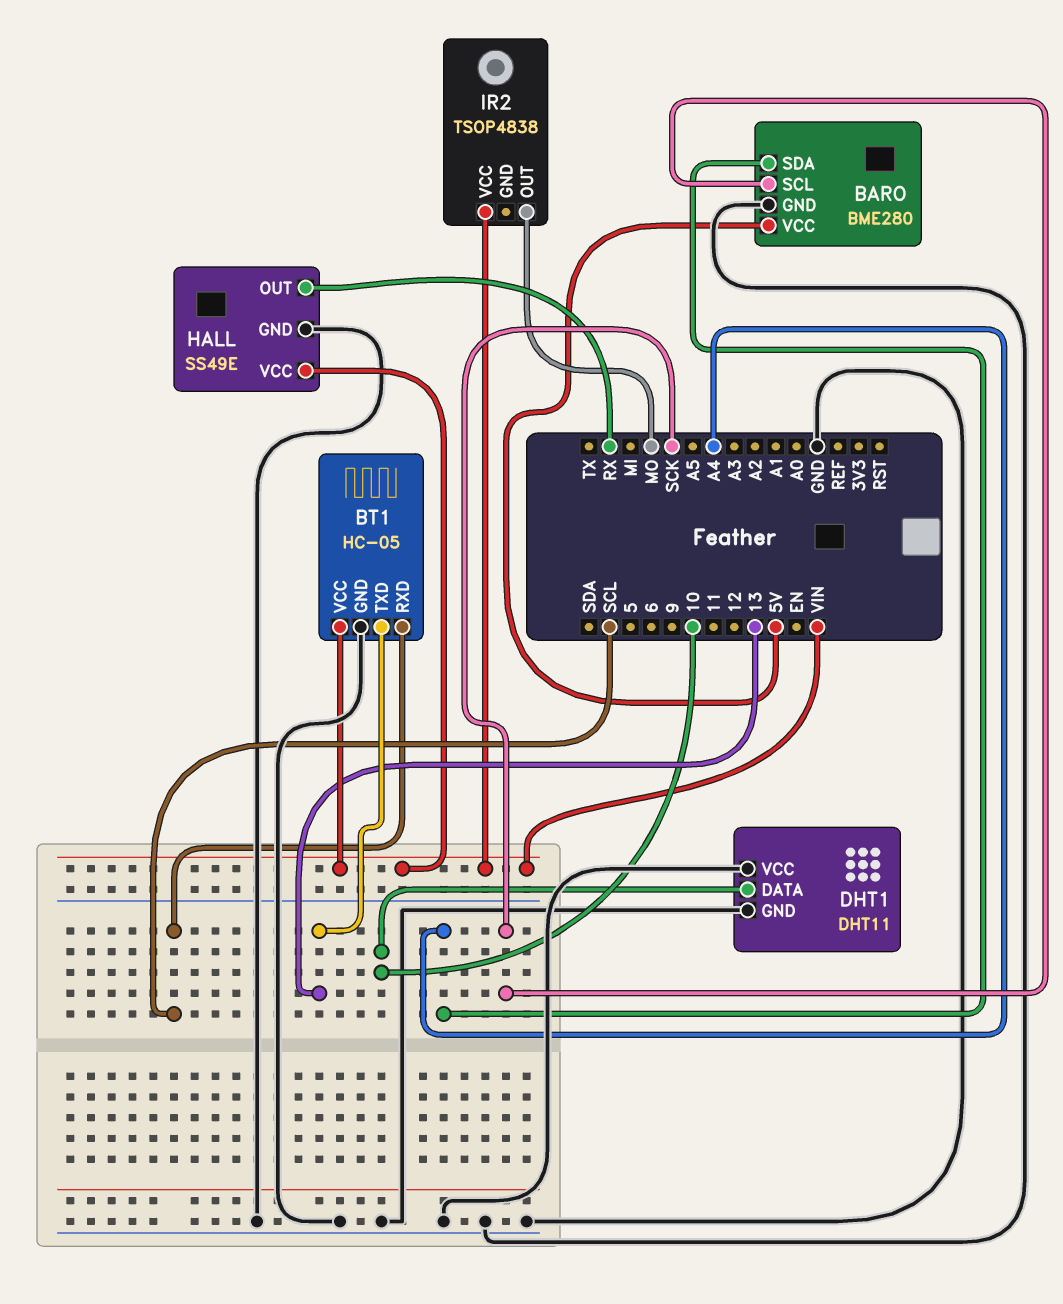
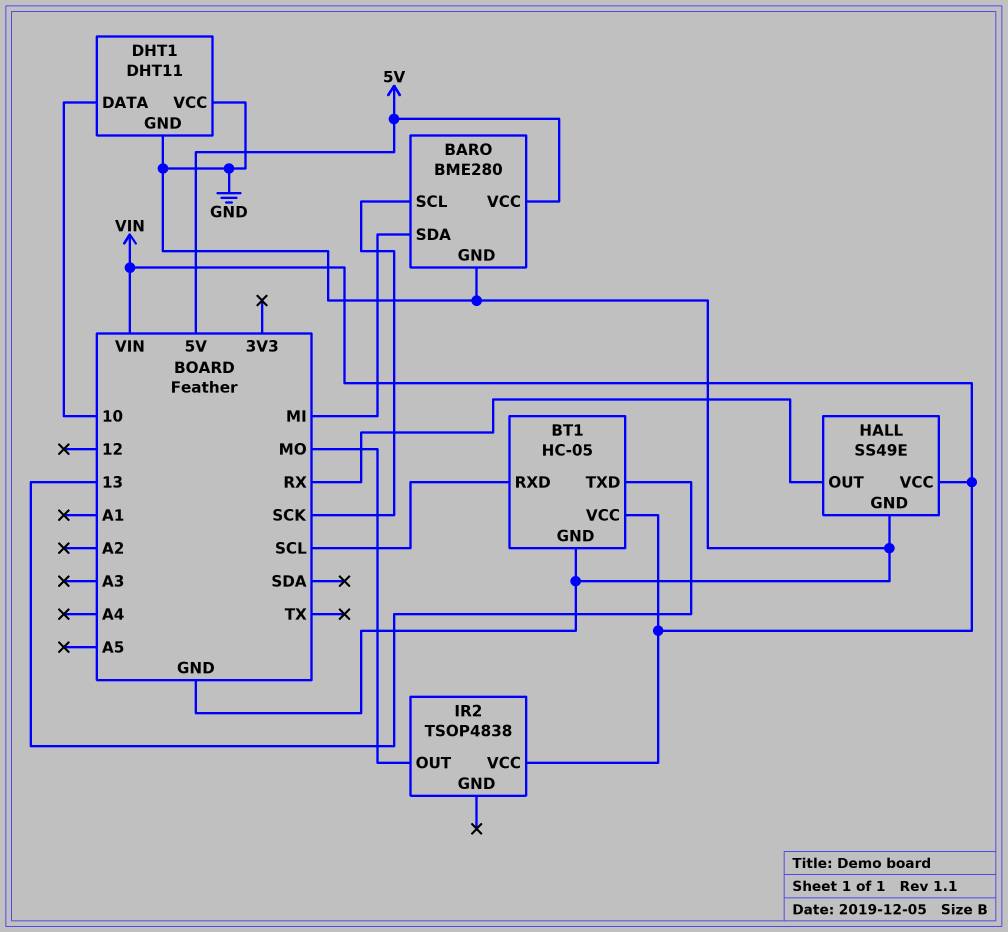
BARO pin SDA: A4 -> MI

